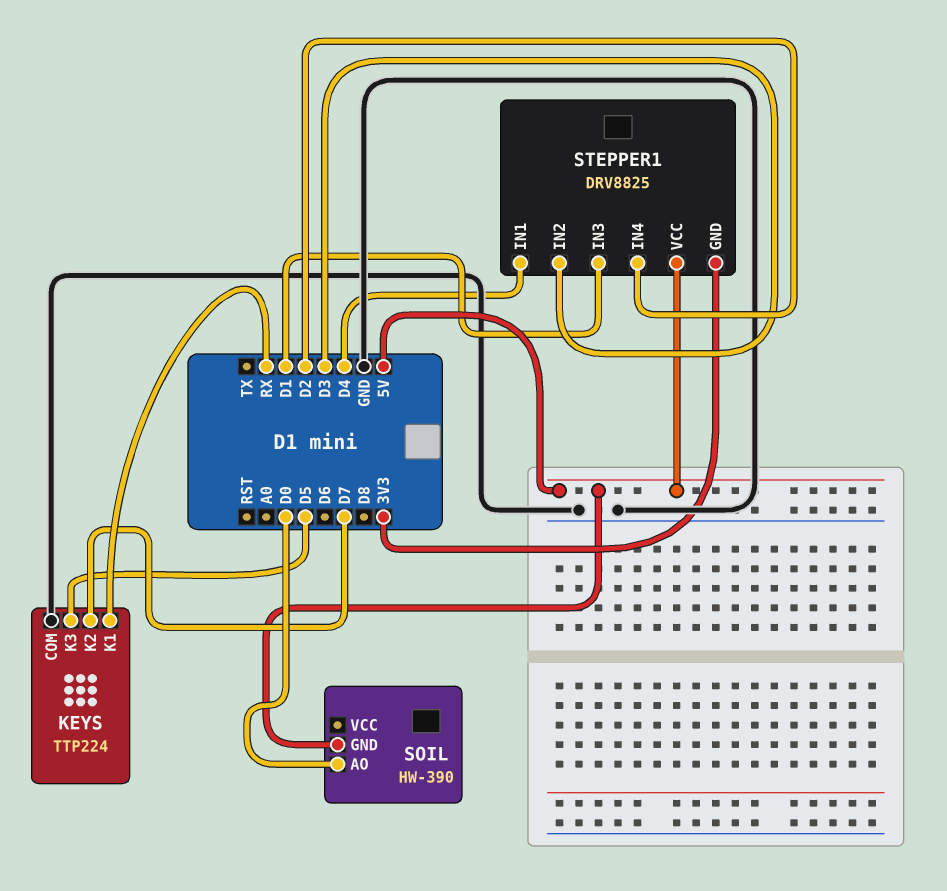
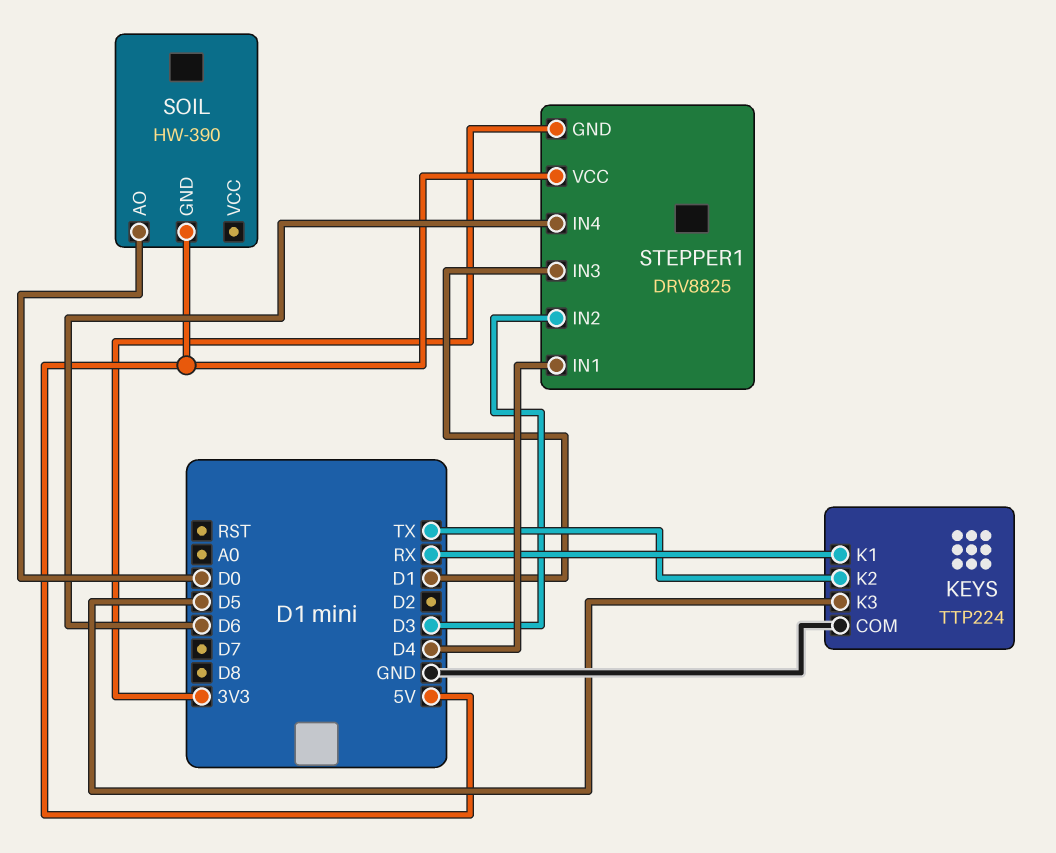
KEYS pin K2: D7 -> TX
STEPPER1 pin IN4: D2 -> D6

